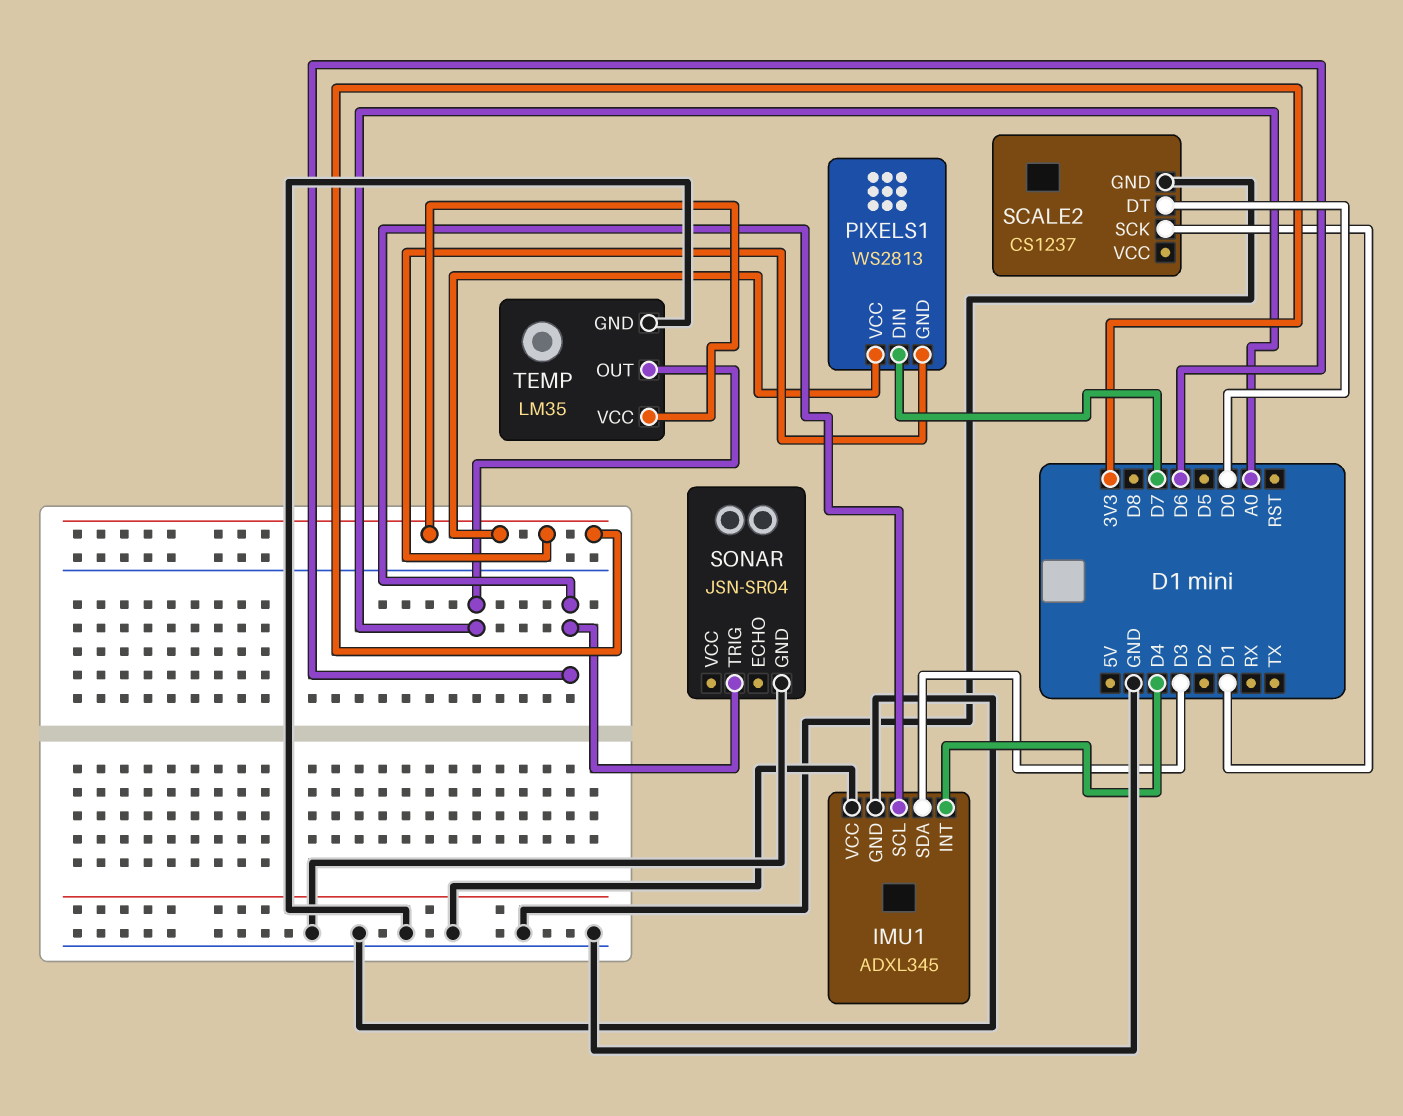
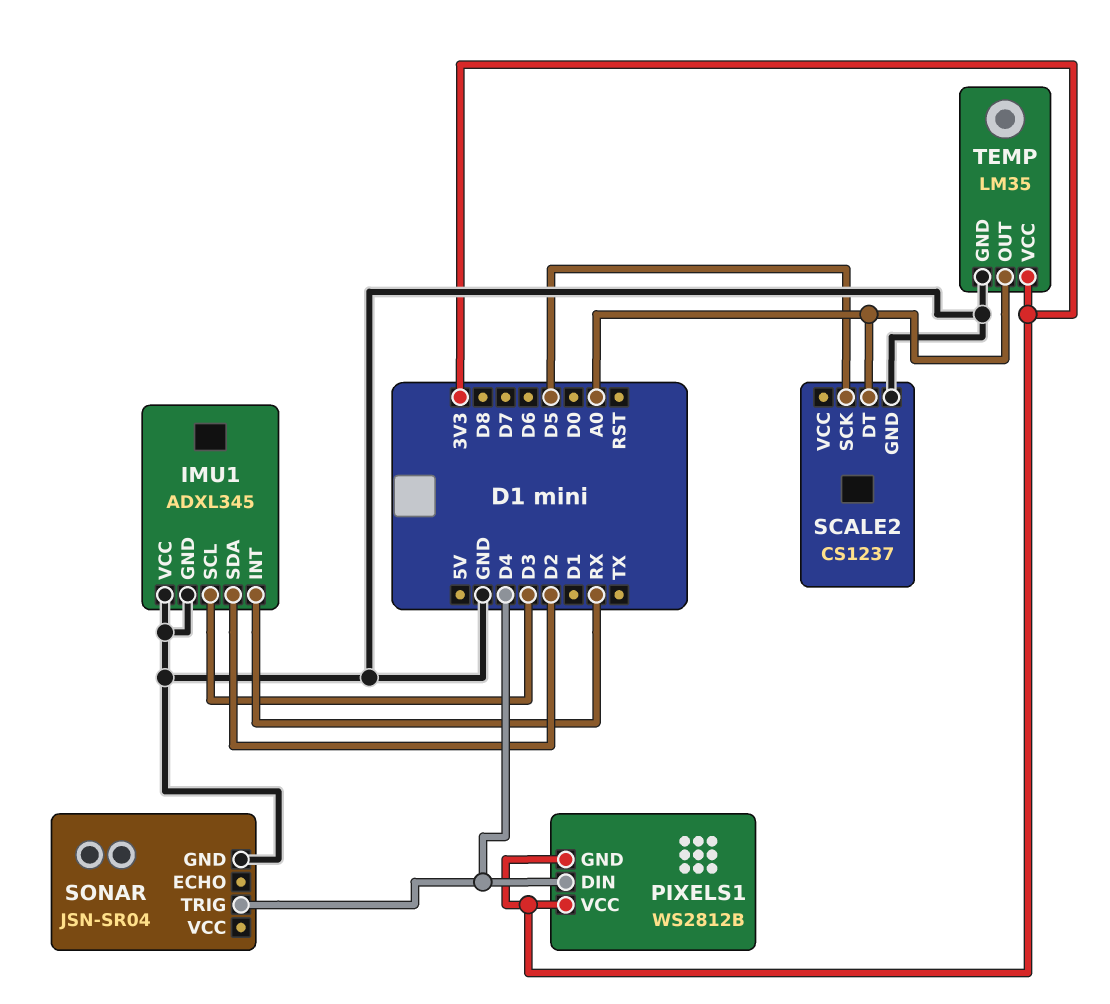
IMU1 pin INT: D4 -> RX
IMU1 pin SCL: D6 -> D3
IMU1 pin SDA: D3 -> D2
PIXELS1: WS2813 -> WS2812B
PIXELS1 pin DIN: D7 -> D4
SCALE2 pin DT: D0 -> A0
SCALE2 pin SCK: D1 -> D5
SONAR pin TRIG: D6 -> D4

